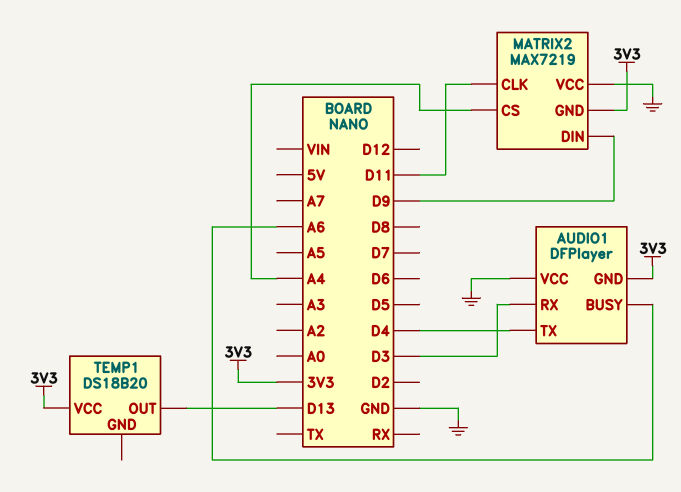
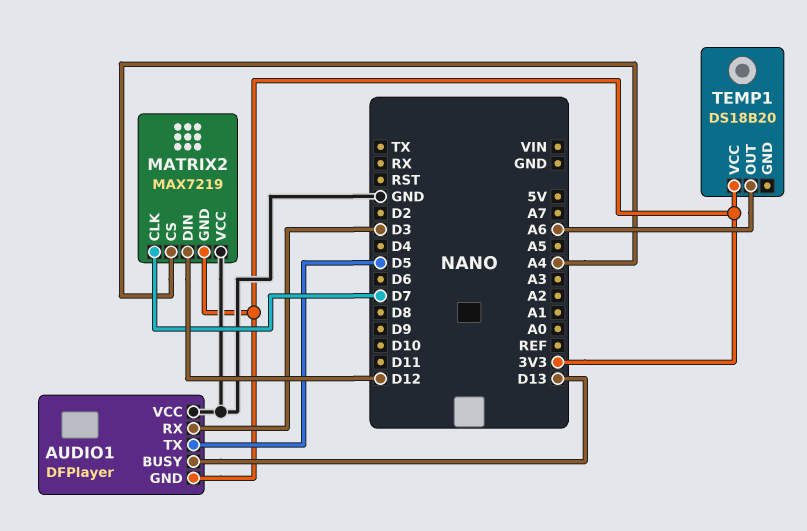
AUDIO1 pin BUSY: A6 -> D13
AUDIO1 pin TX: D4 -> D5
MATRIX2 pin CLK: D11 -> D7
MATRIX2 pin DIN: D9 -> D12
TEMP1 pin OUT: D13 -> A6

